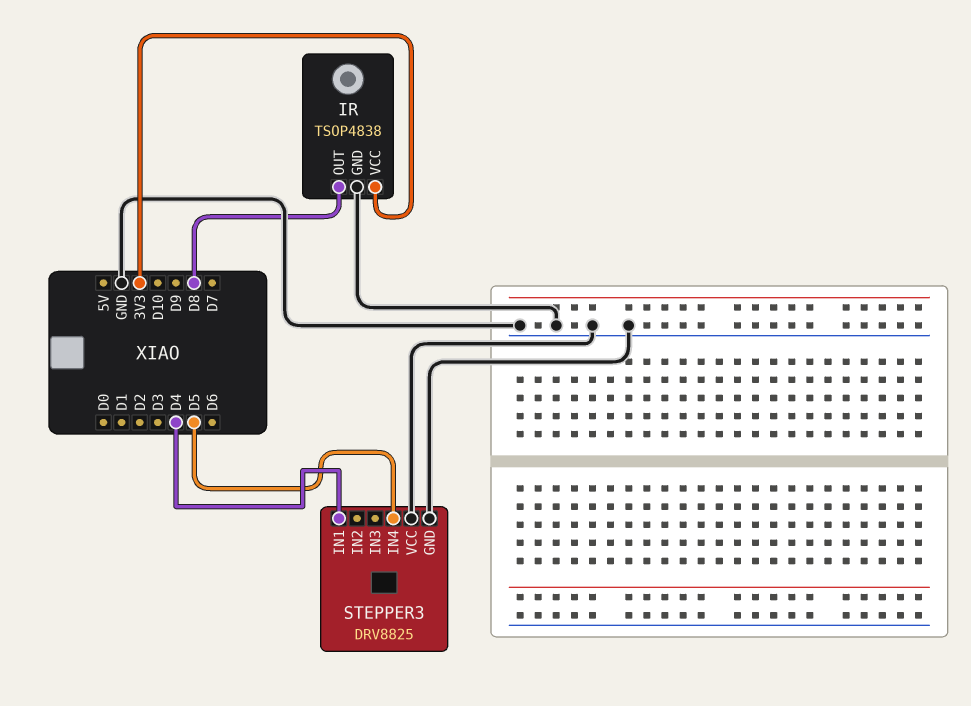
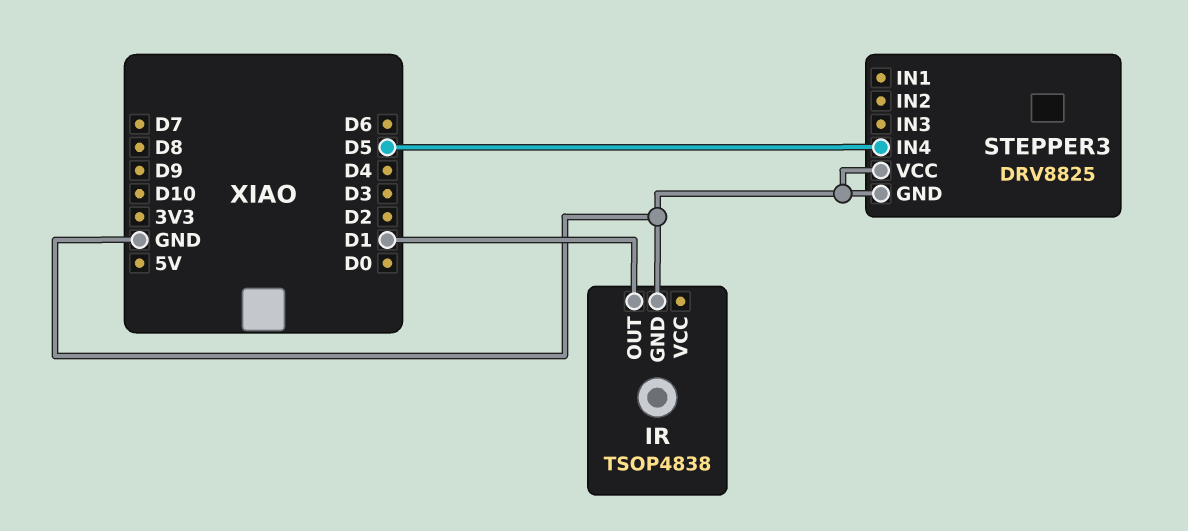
IR pin OUT: D8 -> D1
IR pin VCC: 3V3 -> none
STEPPER3 pin IN1: D4 -> none

